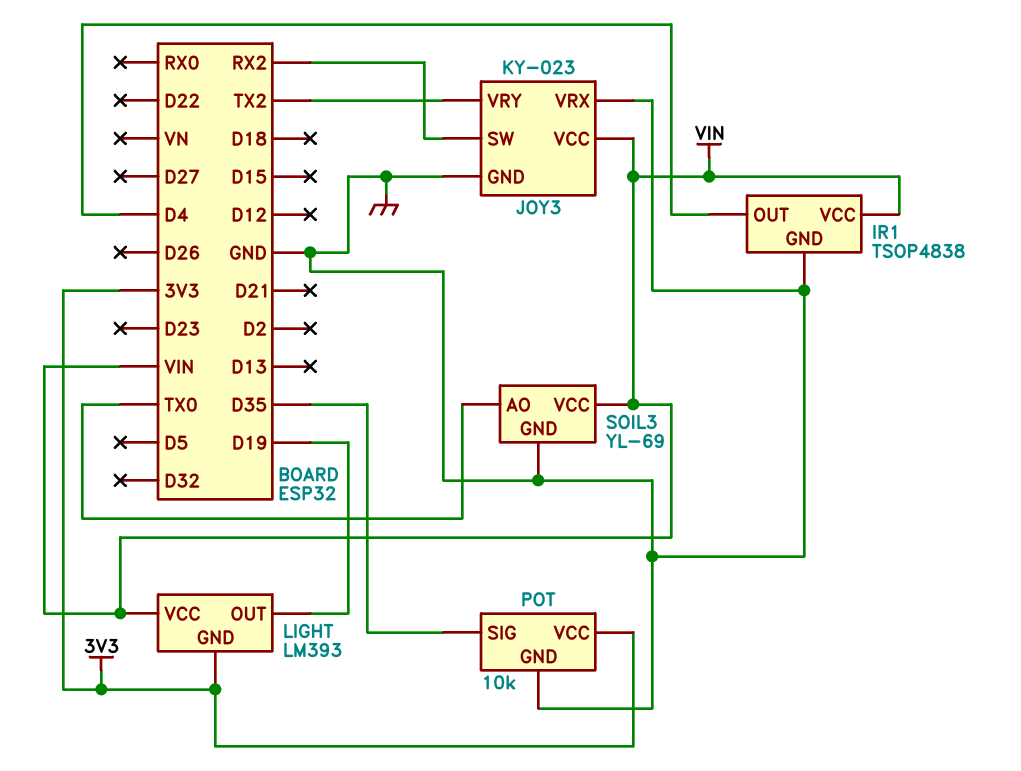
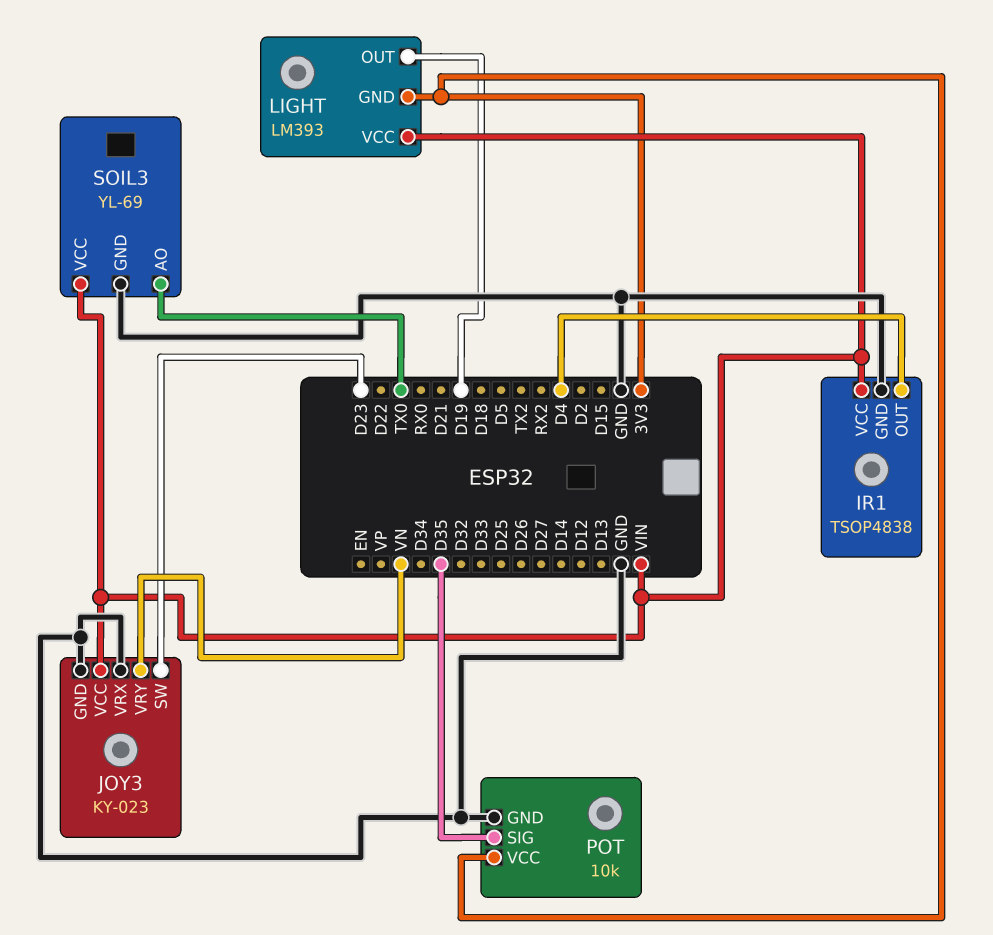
JOY3 pin SW: RX2 -> D23
JOY3 pin VRY: TX2 -> VN

